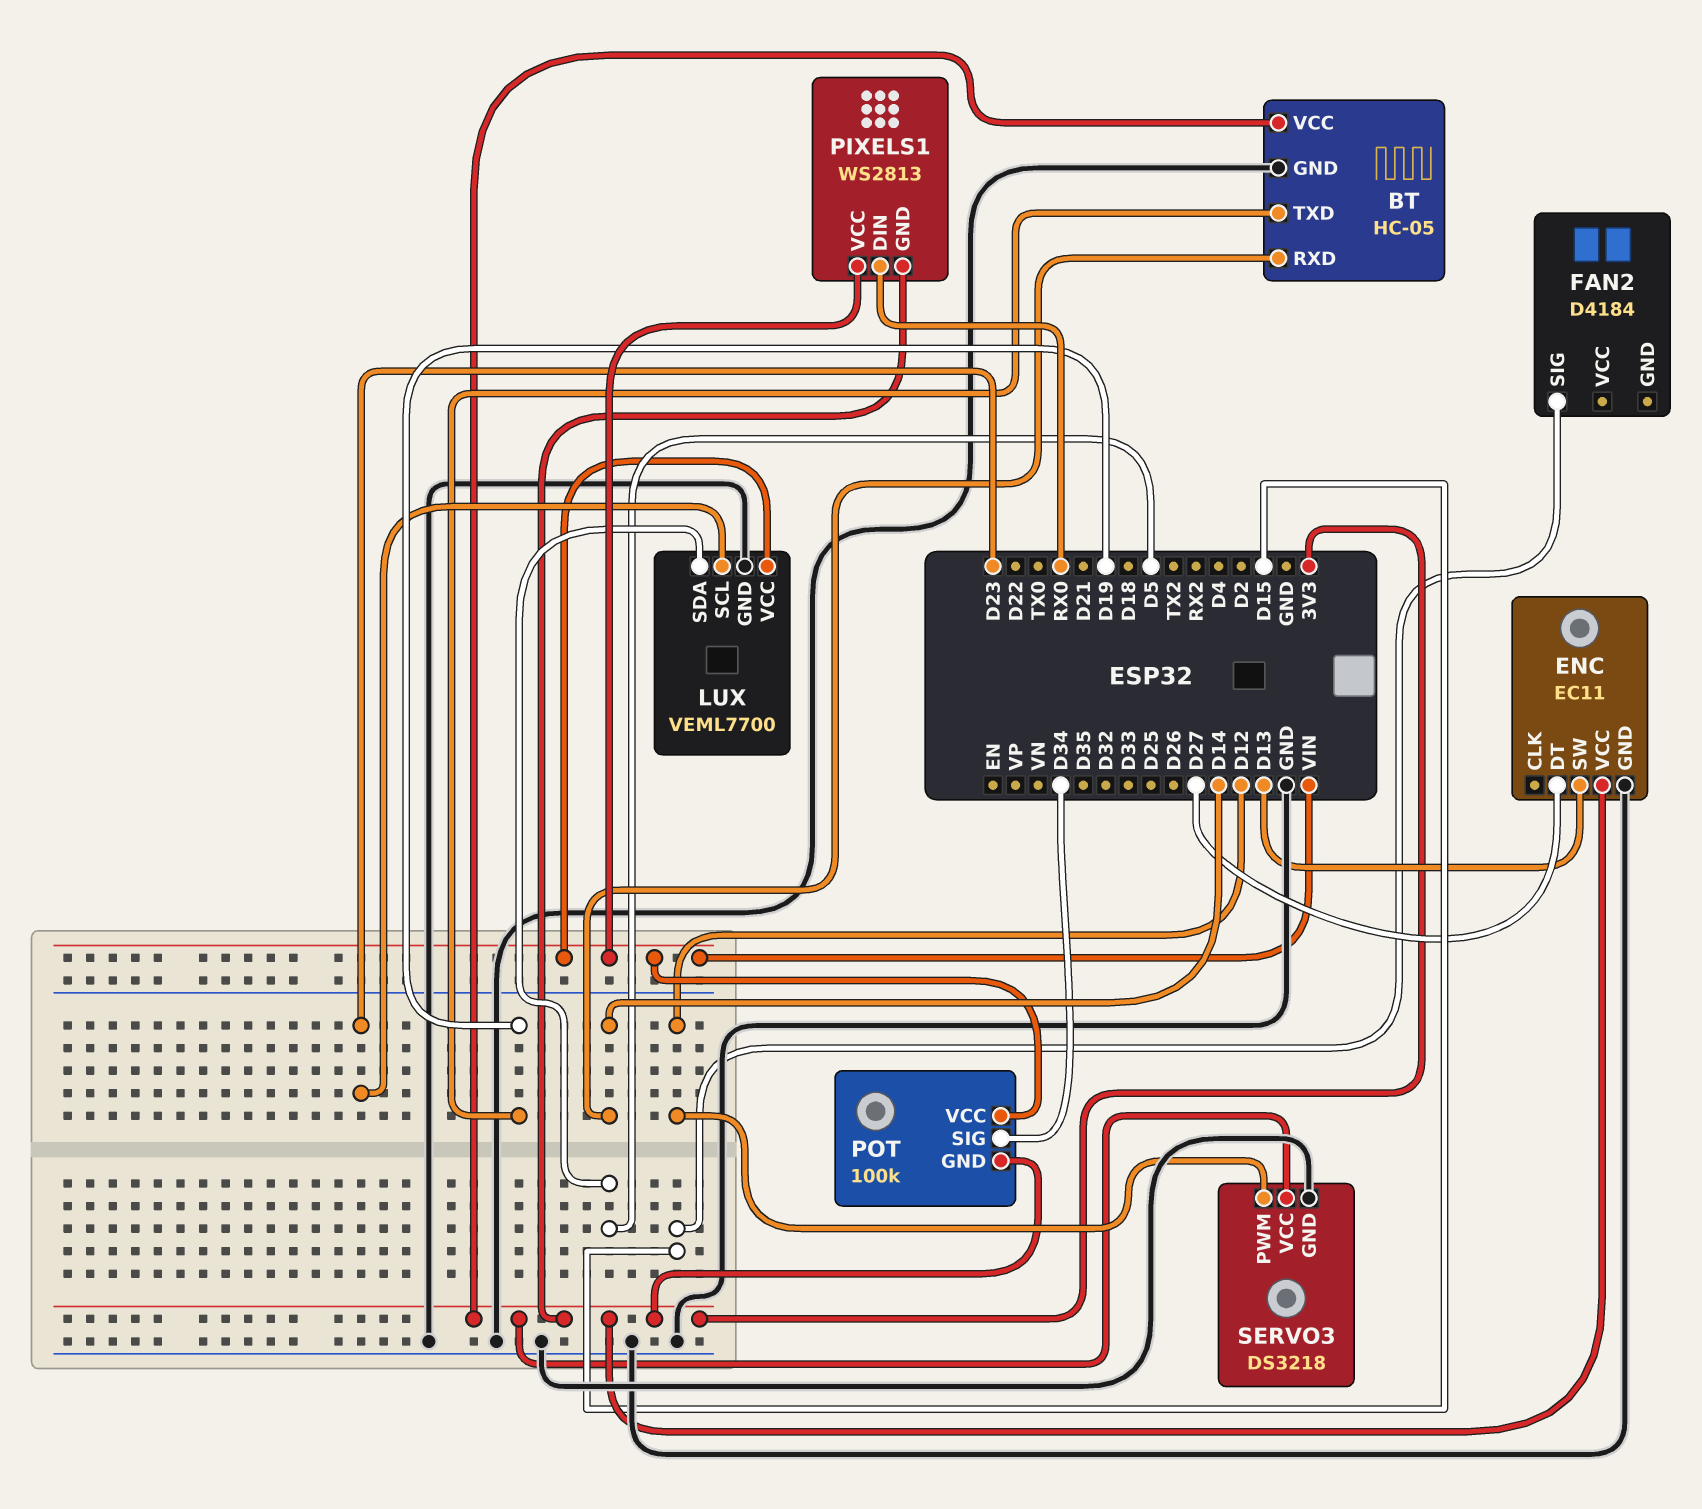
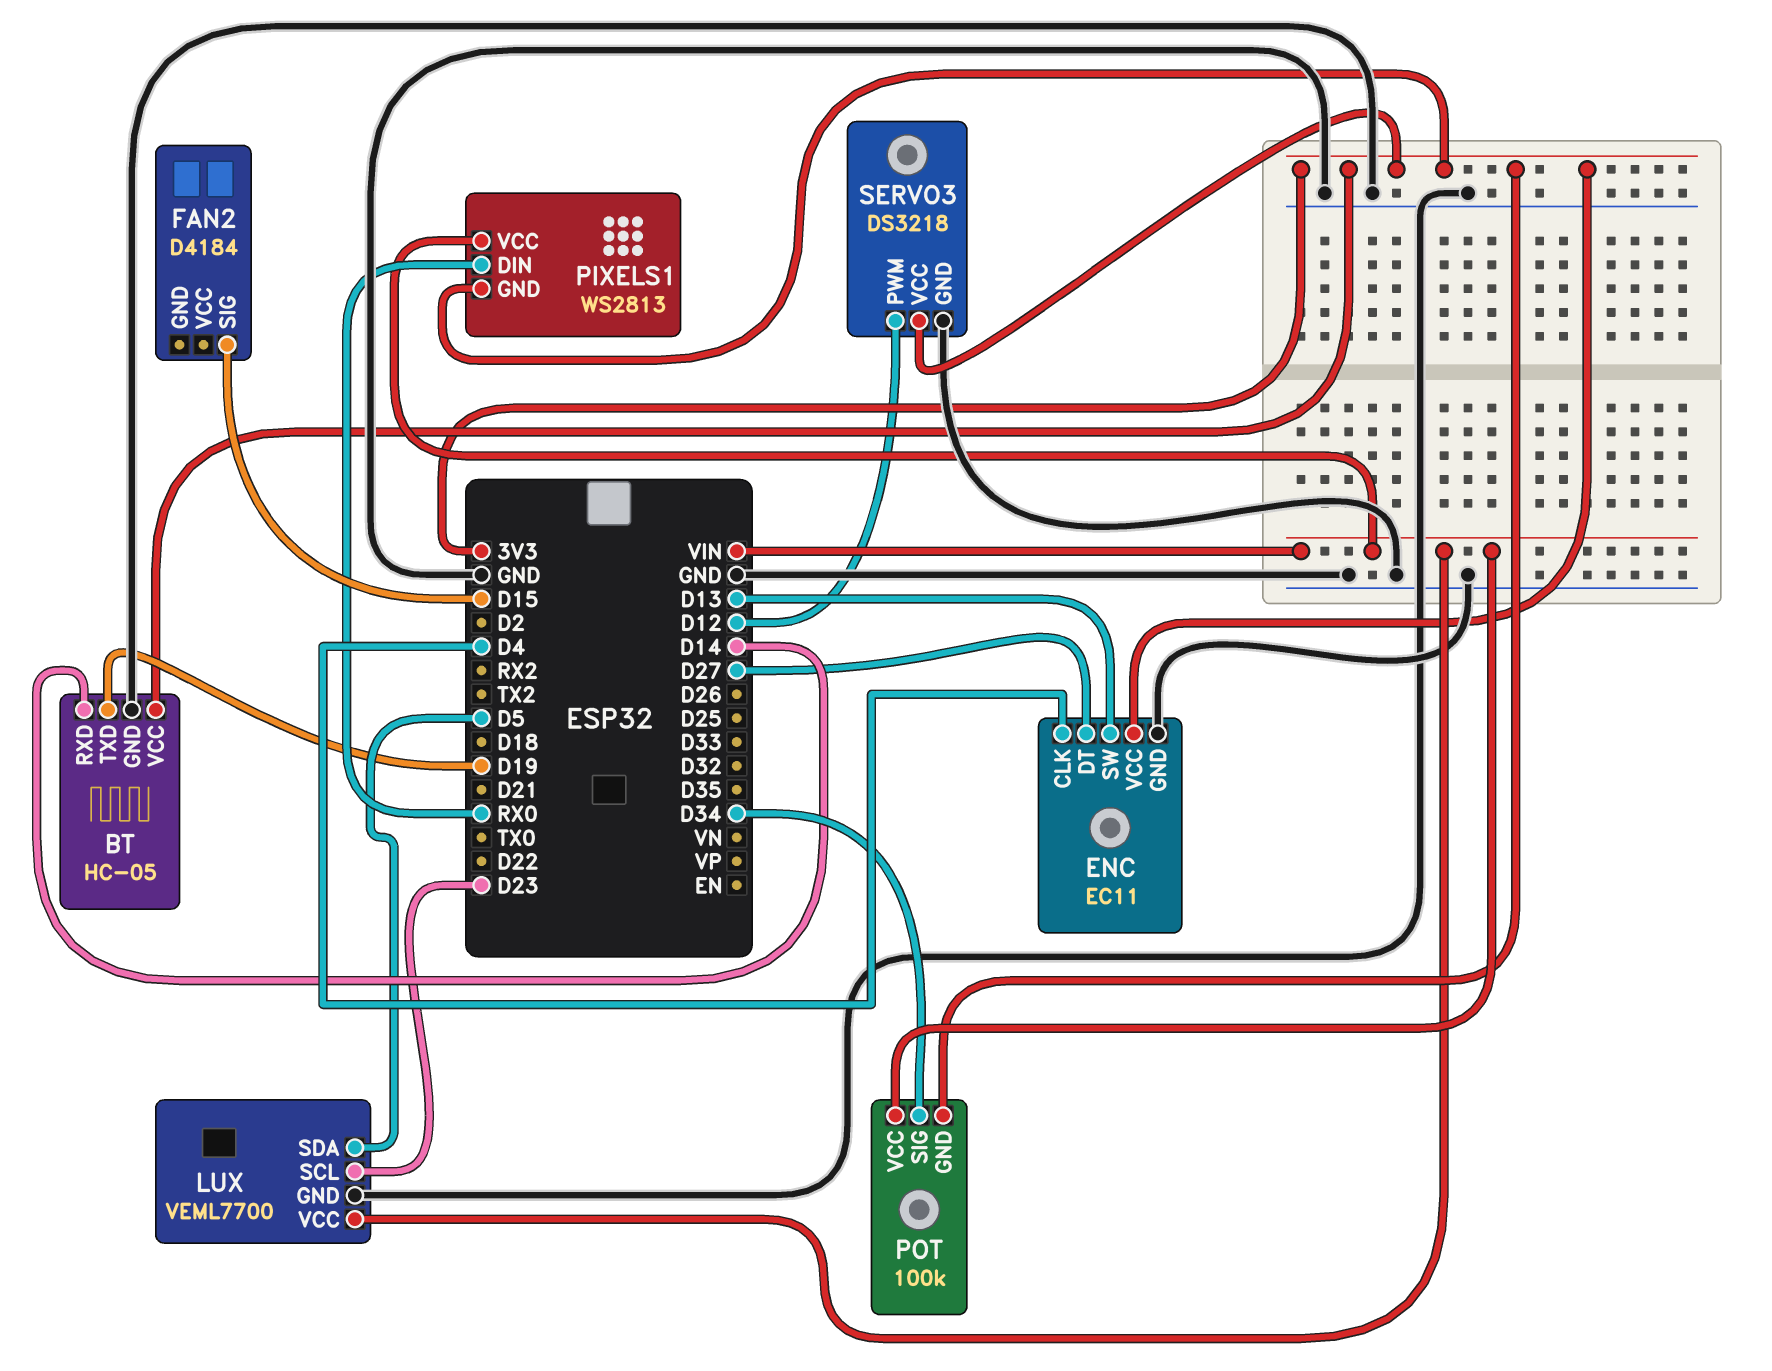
ENC pin CLK: none -> D4

